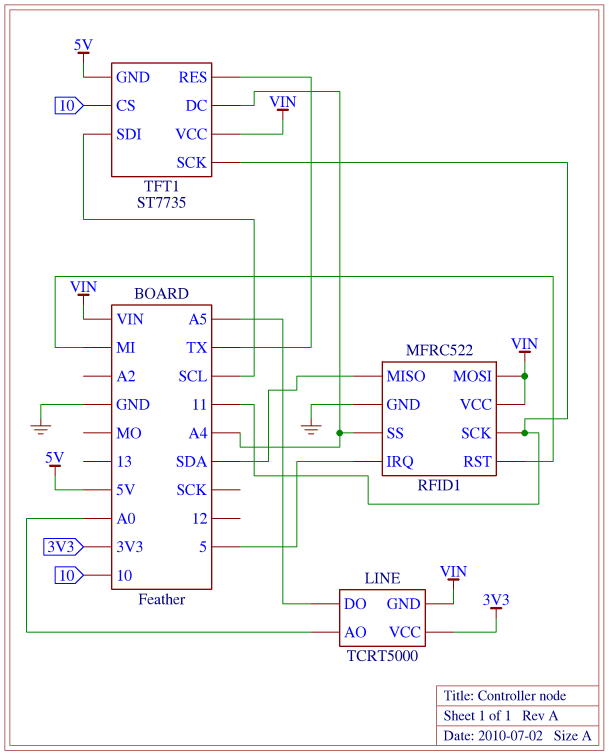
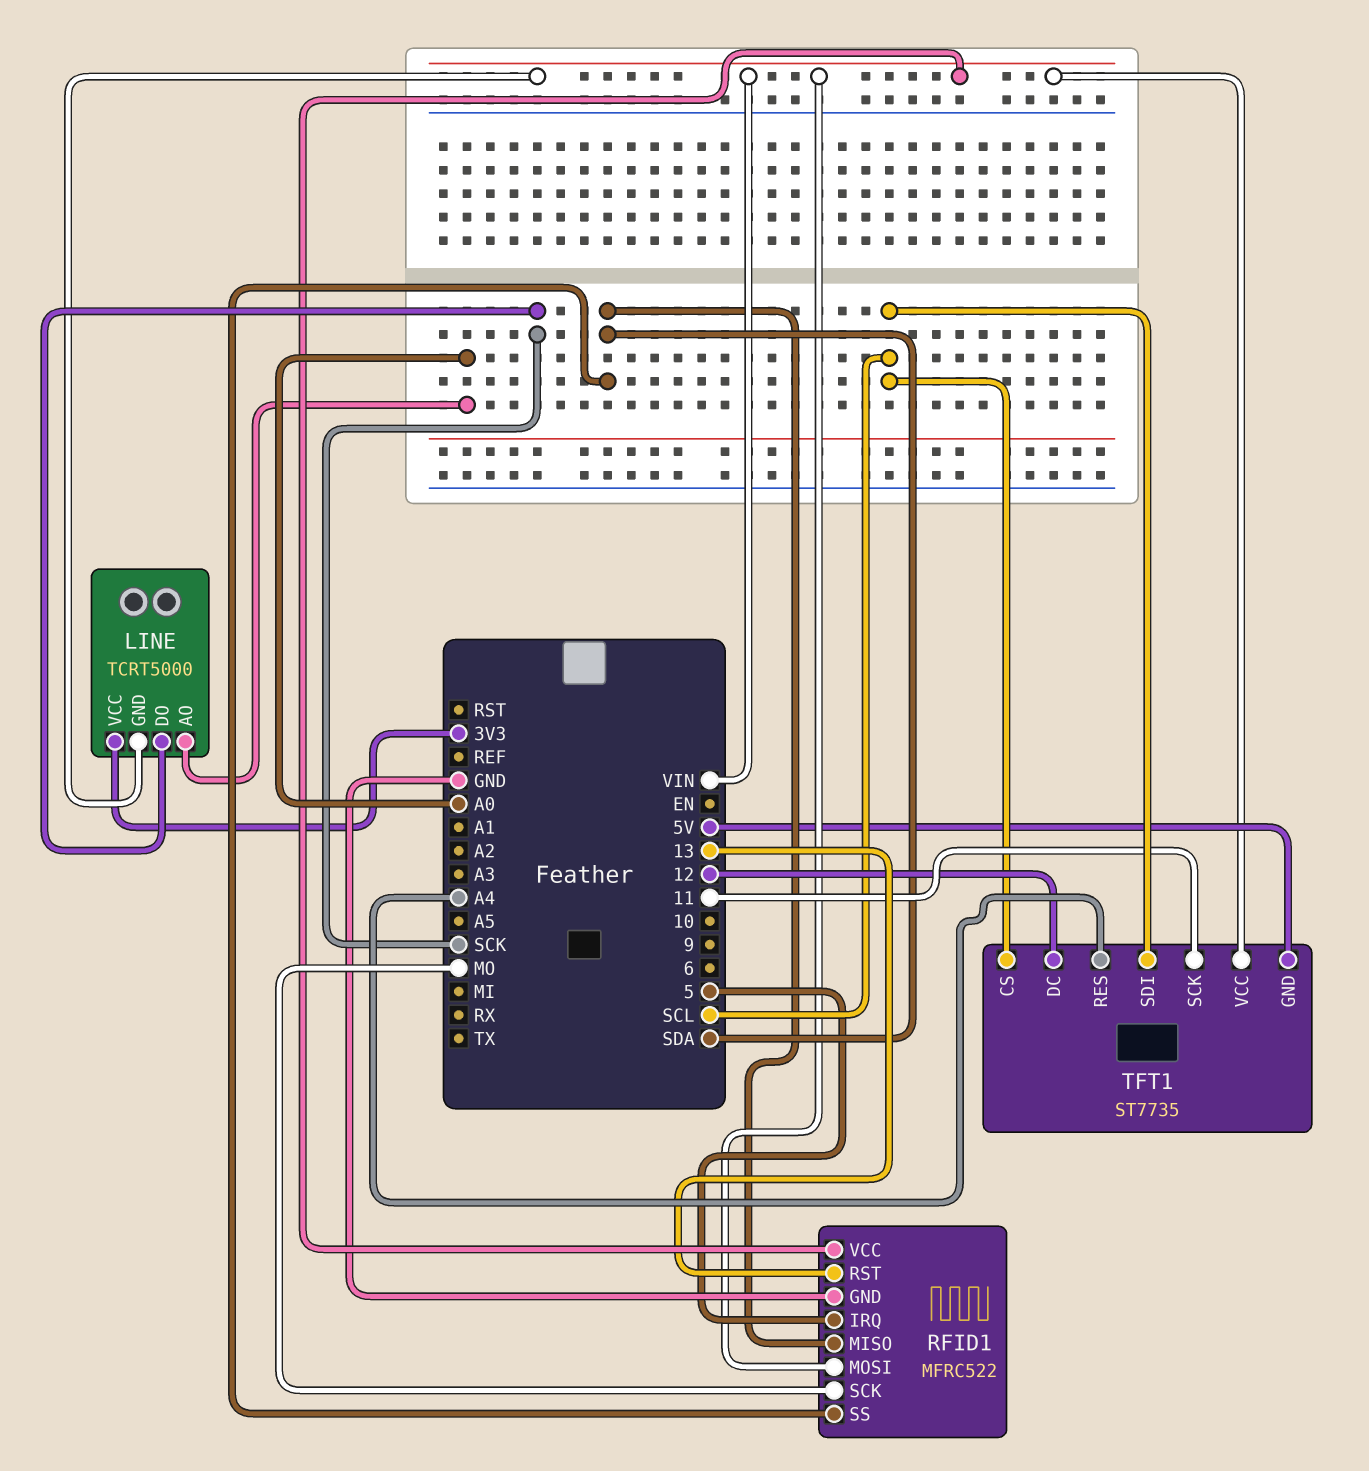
LINE pin DO: A5 -> SCK
RFID1 pin RST: MI -> 13
RFID1 pin SCK: 11 -> MO
RFID1 pin SS: A4 -> SDA
TFT1 pin CS: 10 -> SCL
TFT1 pin DC: A4 -> 12
TFT1 pin RES: TX -> A4

